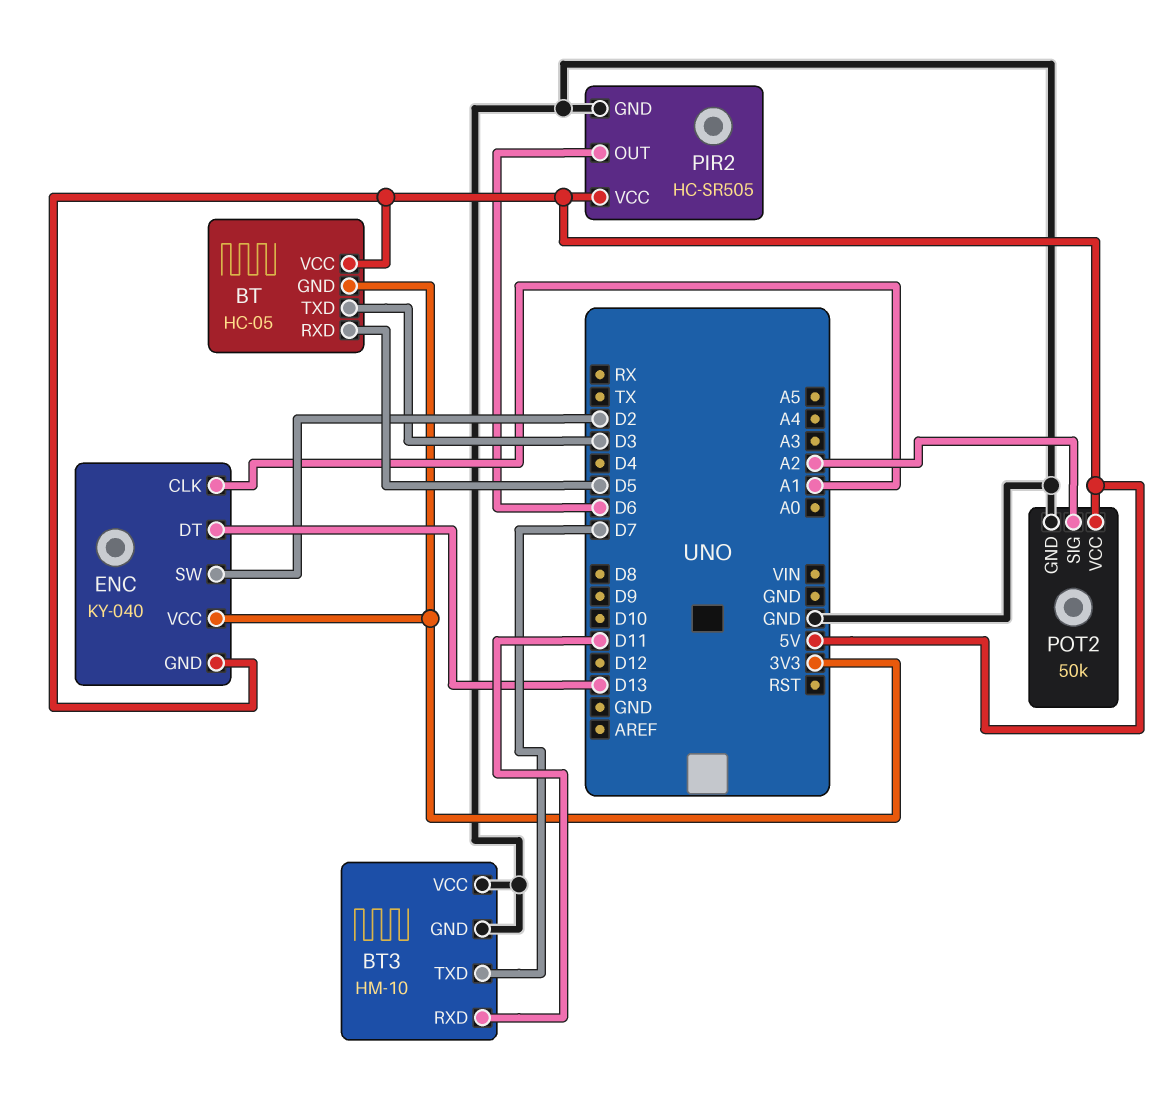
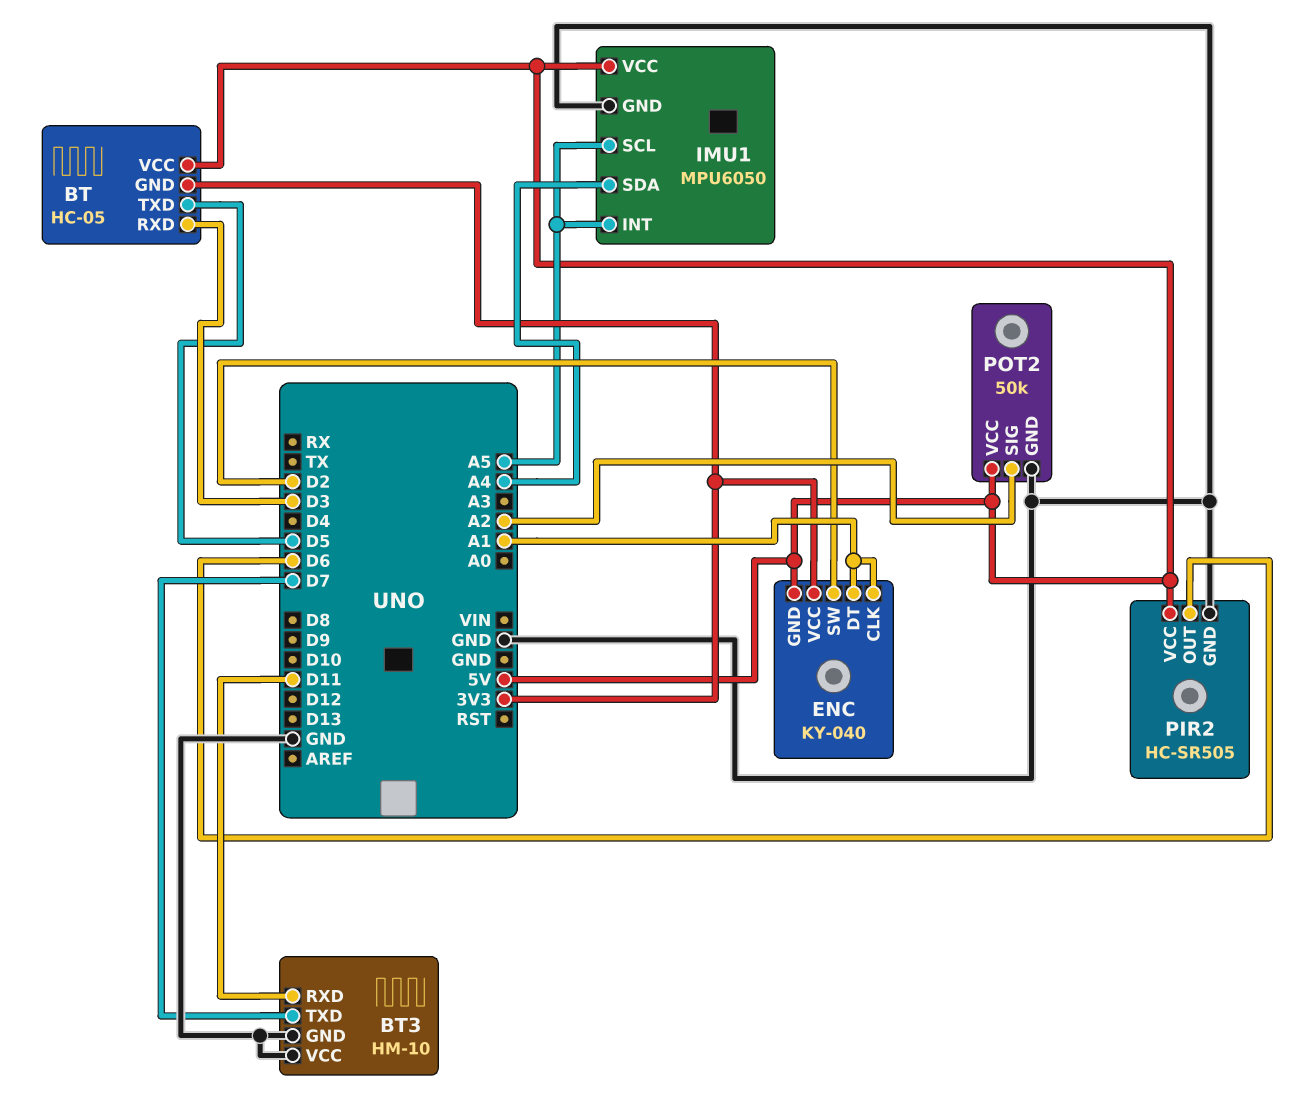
BT pin RXD: D5 -> D3
BT pin TXD: D3 -> D5
ENC pin DT: D13 -> A1
IMU1: none -> MPU6050
IMU1 pin GND: none -> GND
IMU1 pin INT: none -> A5
IMU1 pin SCL: none -> A5
IMU1 pin SDA: none -> A4
IMU1 pin VCC: none -> 5V

